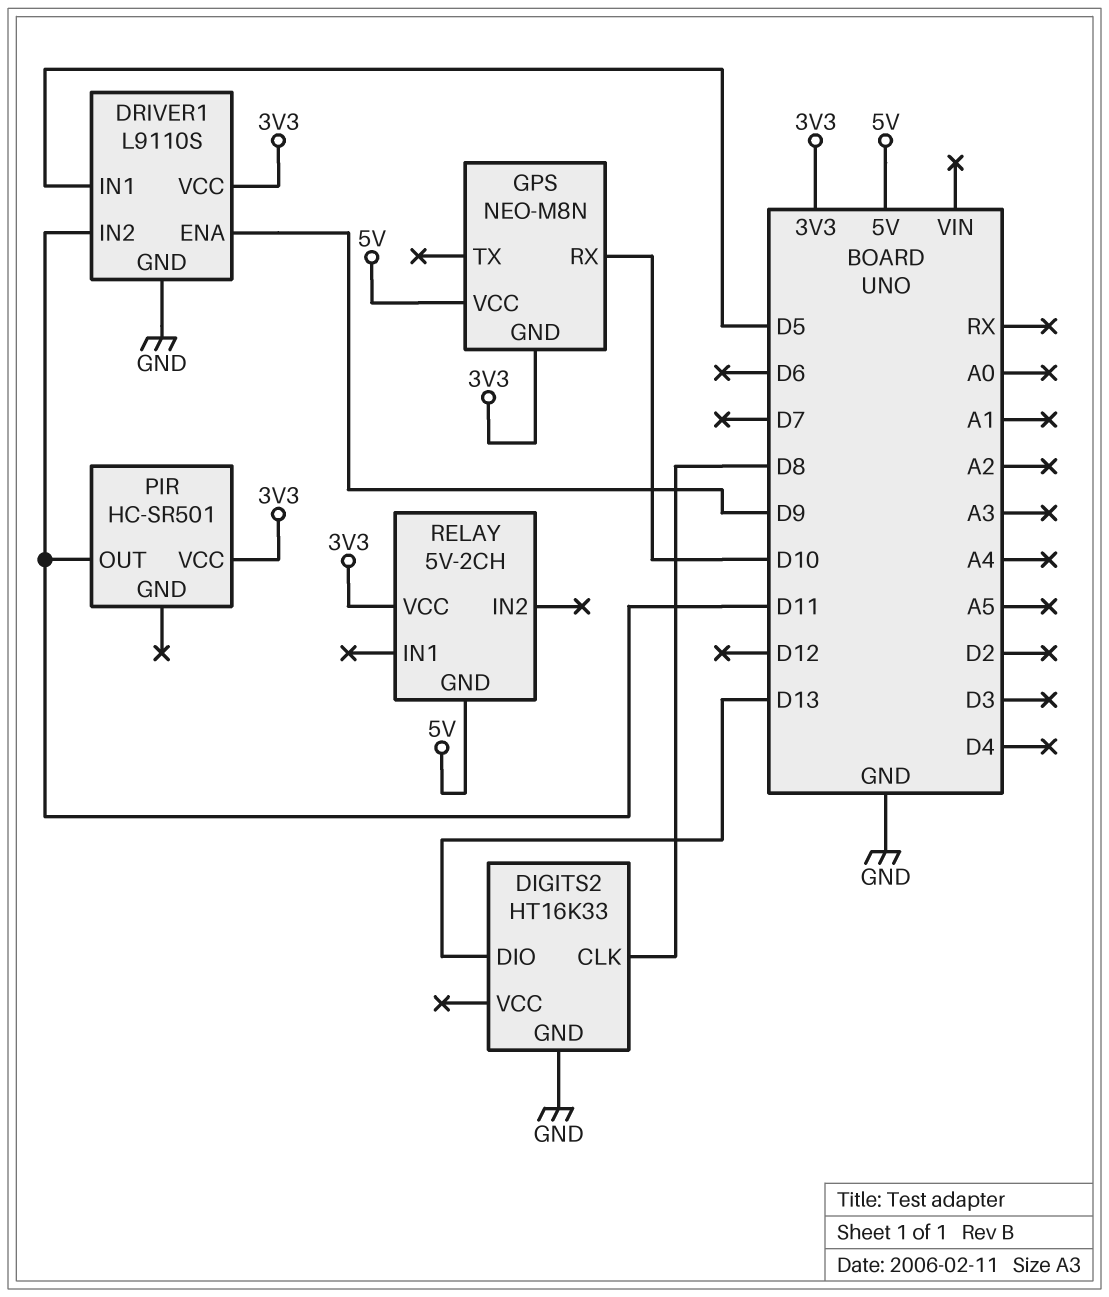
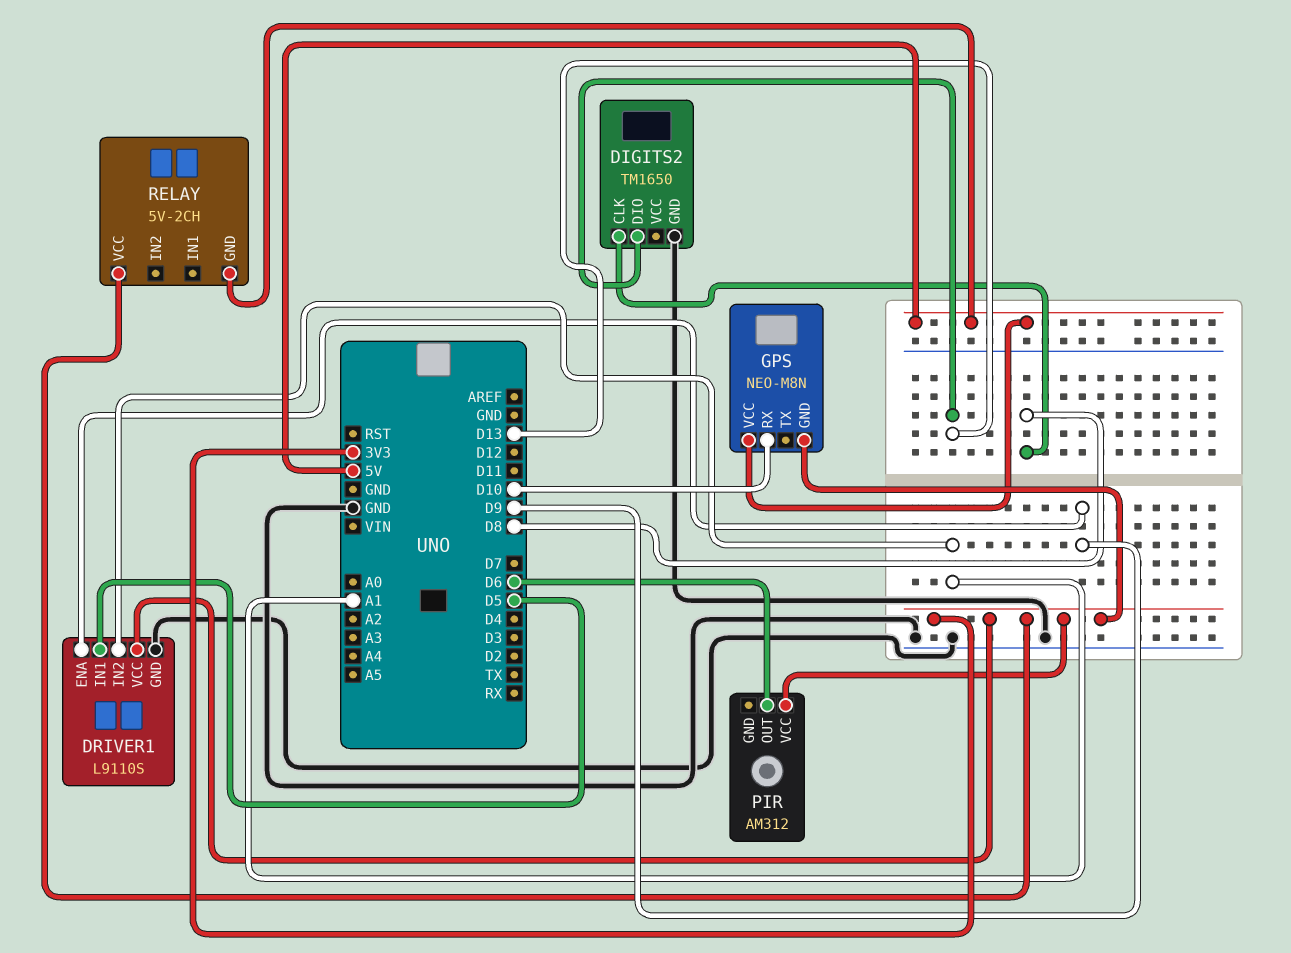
DIGITS2: HT16K33 -> TM1650
DRIVER1 pin IN2: D11 -> A1
PIR: HC-SR501 -> AM312
PIR pin OUT: D11 -> D6

